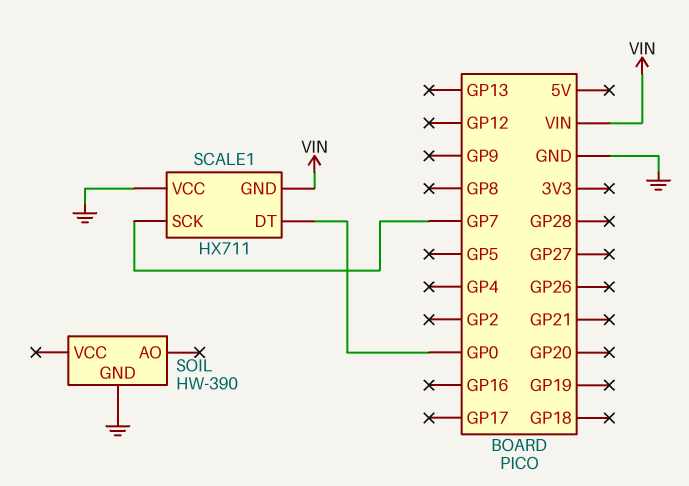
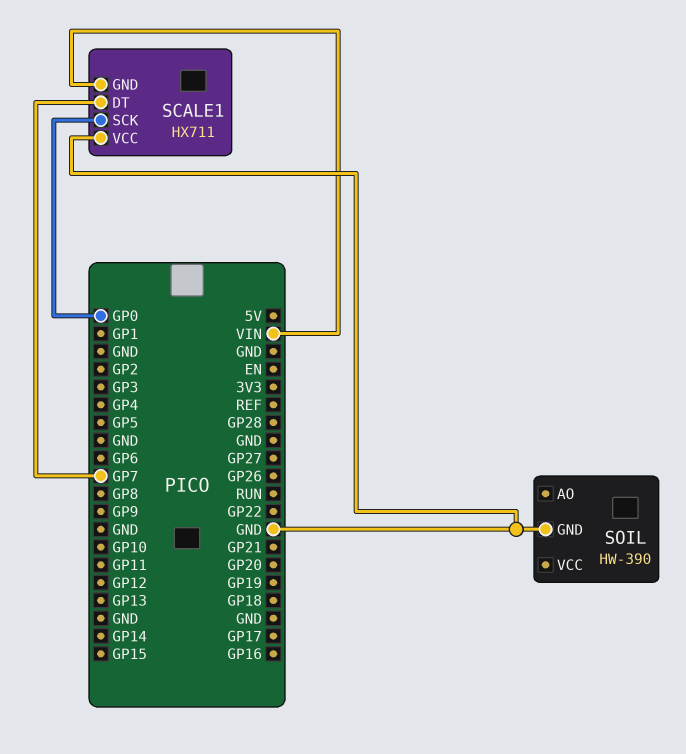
SCALE1 pin DT: GP0 -> GP7
SCALE1 pin SCK: GP7 -> GP0

